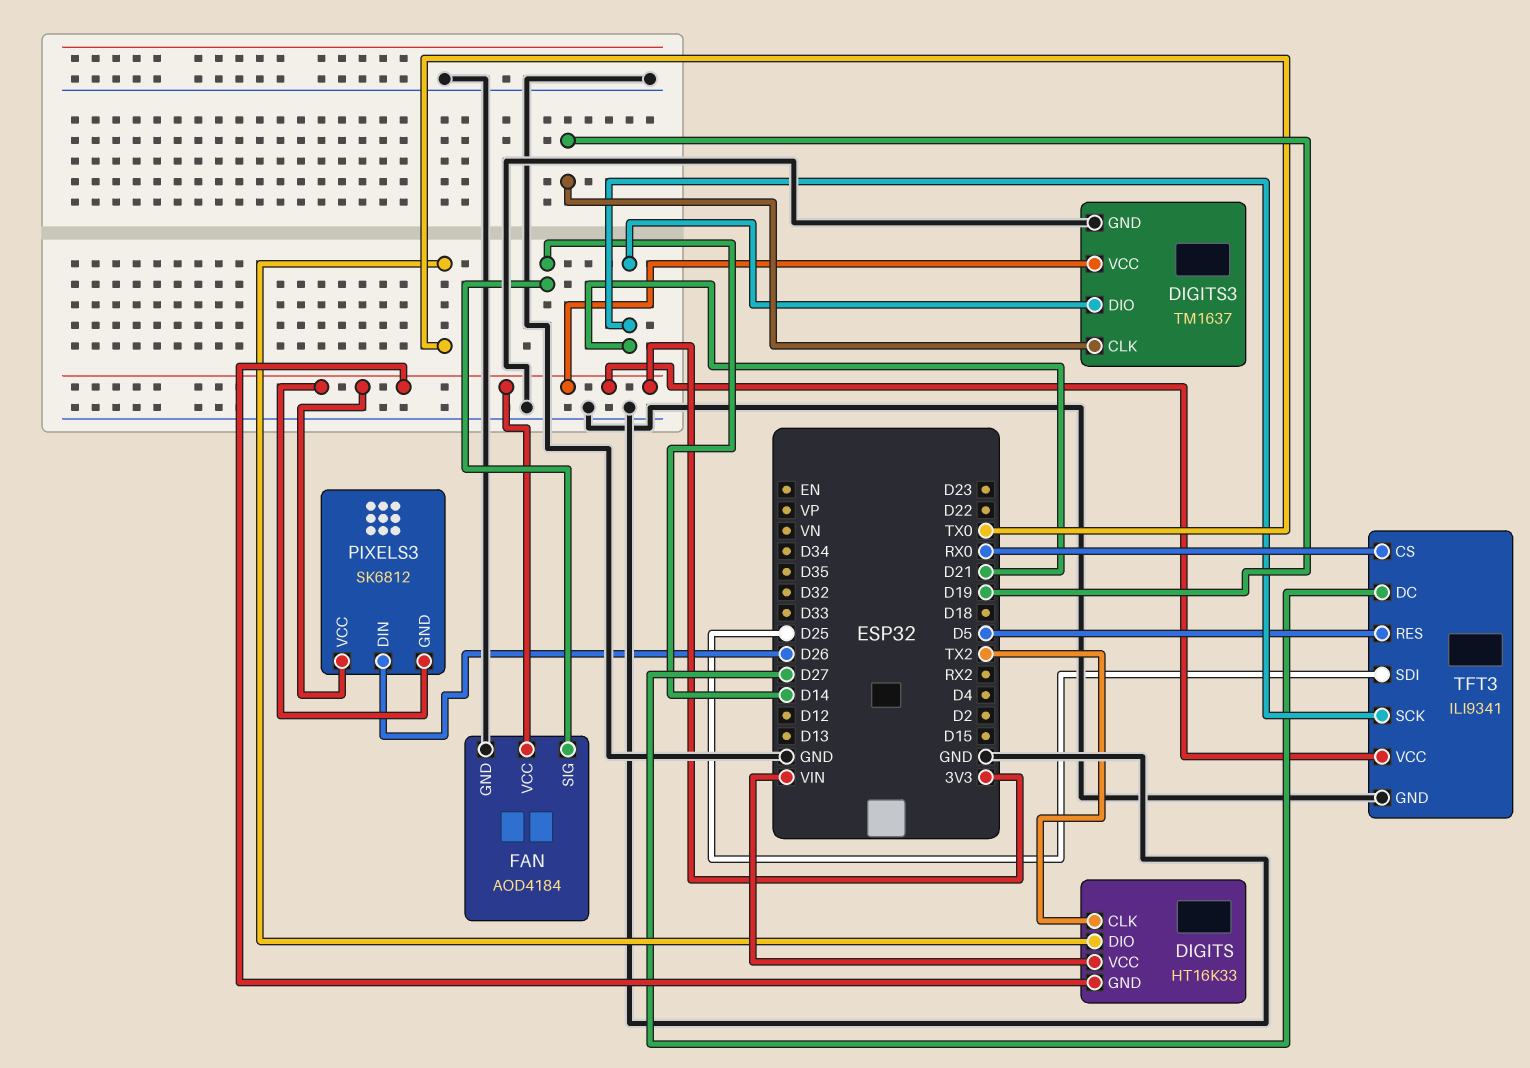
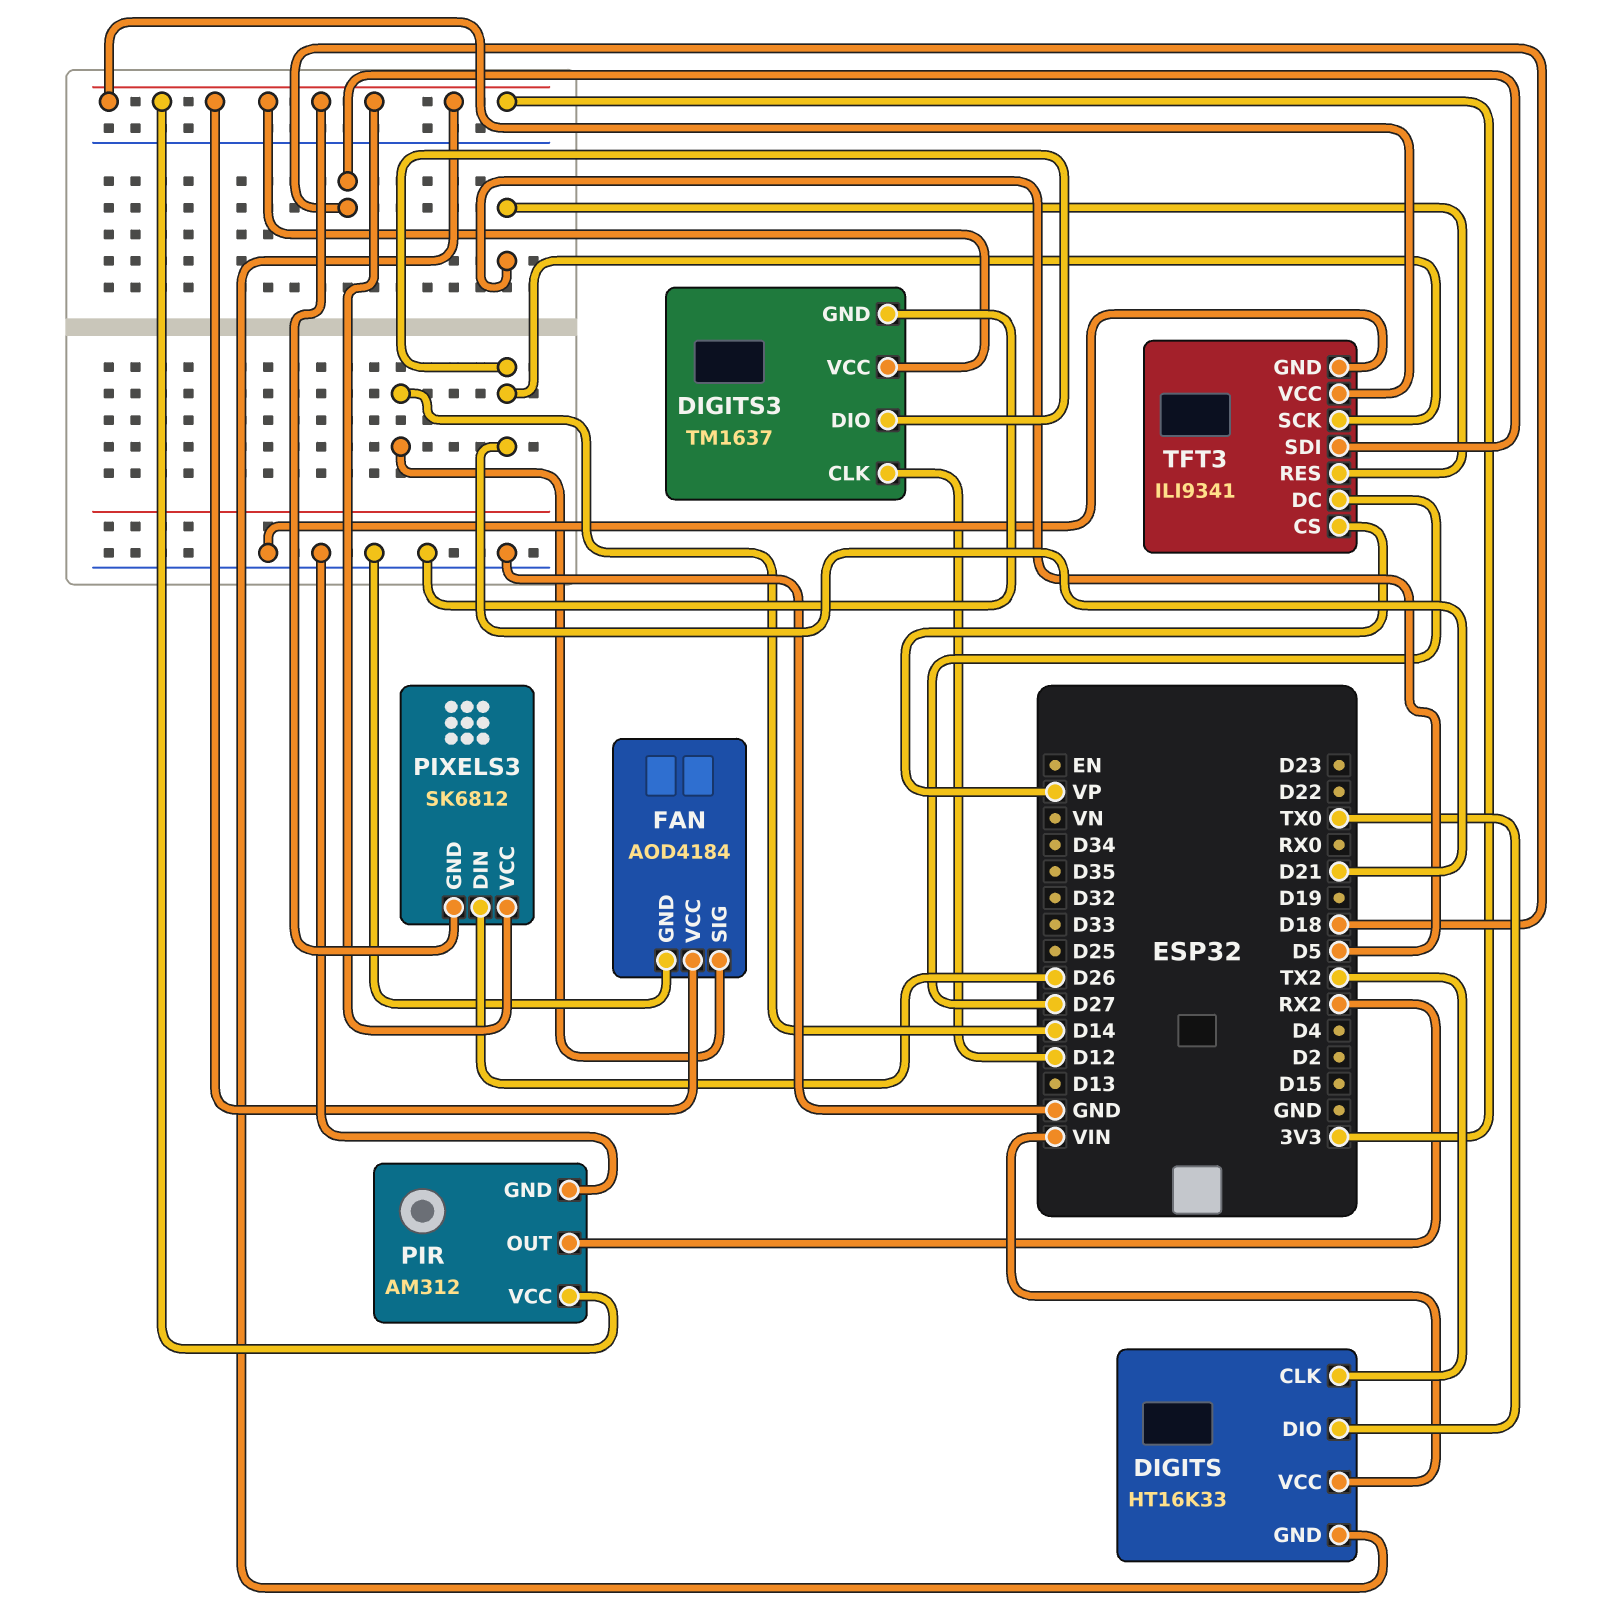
DIGITS3 pin CLK: D19 -> D12
PIR: none -> AM312
PIR pin GND: none -> GND
PIR pin OUT: none -> RX2
PIR pin VCC: none -> 3V3
TFT3 pin CS: RX0 -> VP
TFT3 pin SDI: D25 -> D18

